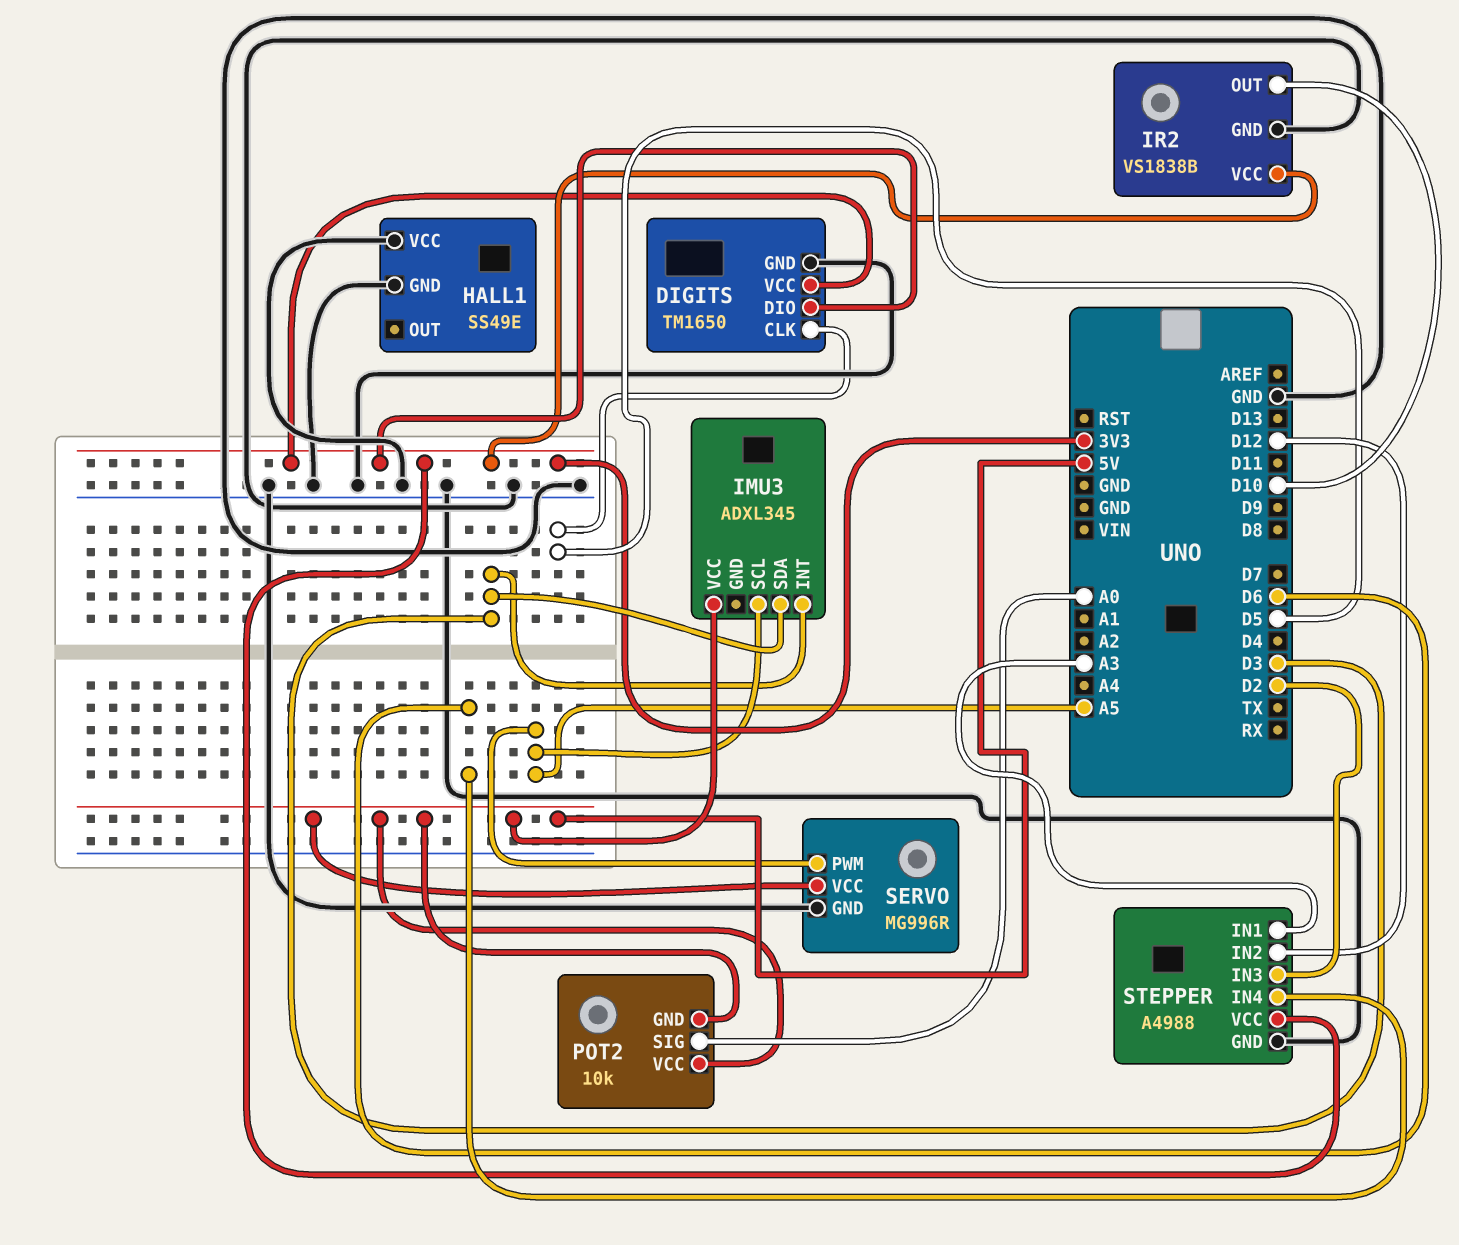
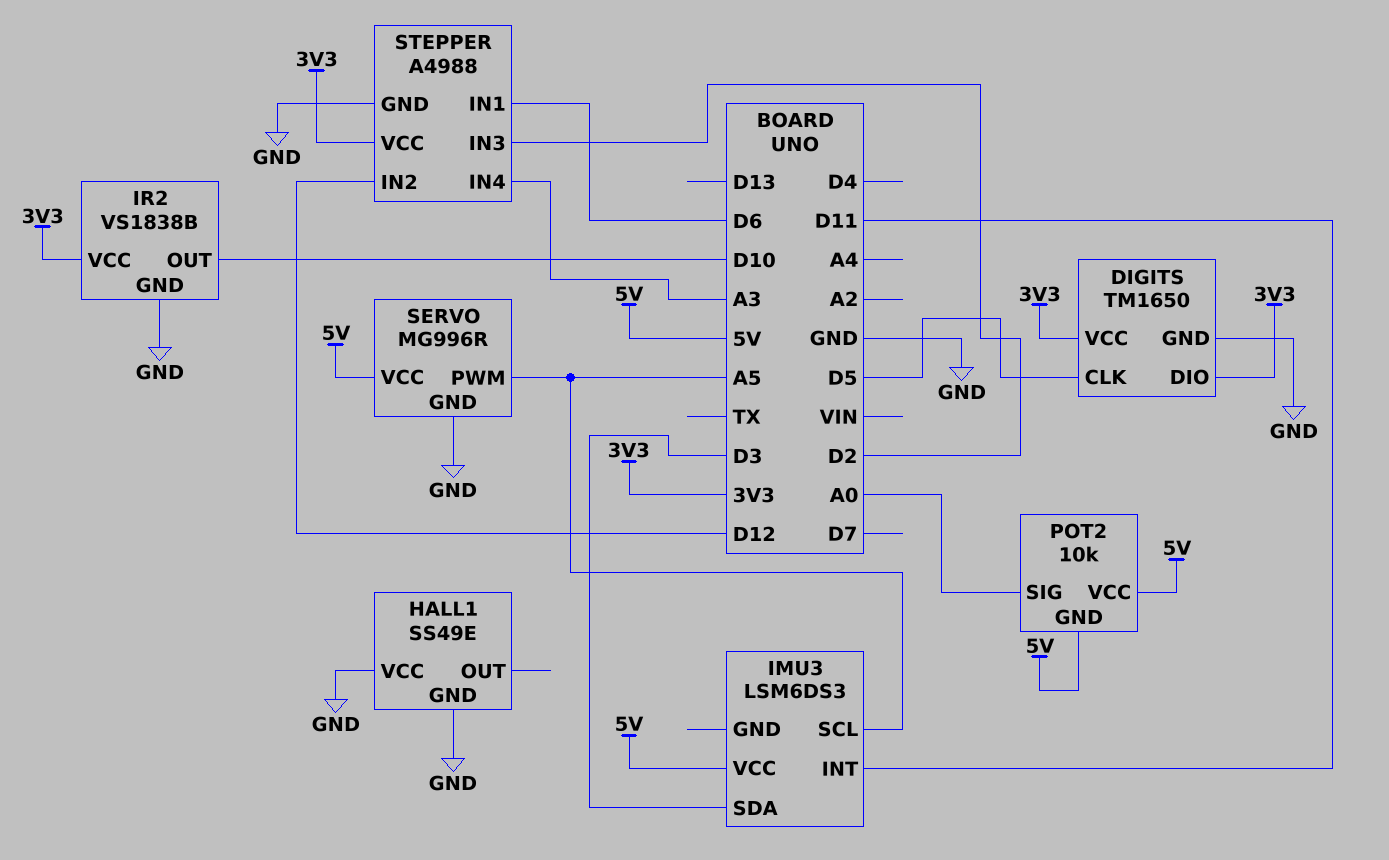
IMU3: ADXL345 -> LSM6DS3
IMU3 pin INT: D3 -> D11
STEPPER pin IN1: A3 -> D6
STEPPER pin IN4: D6 -> A3

